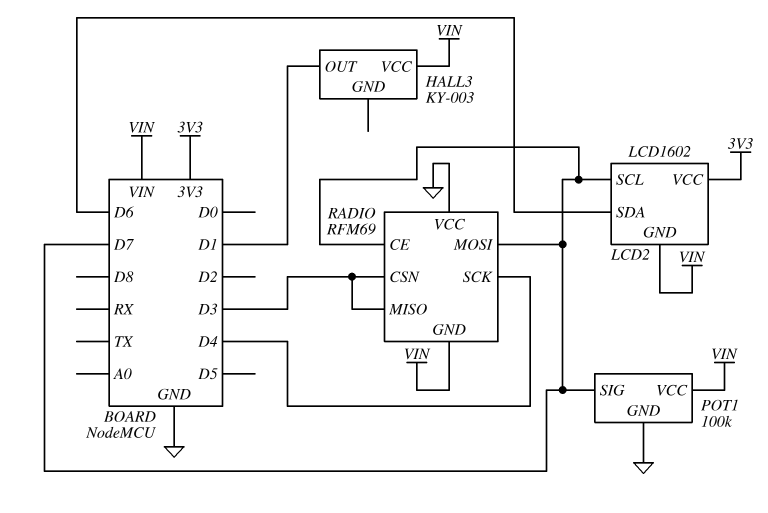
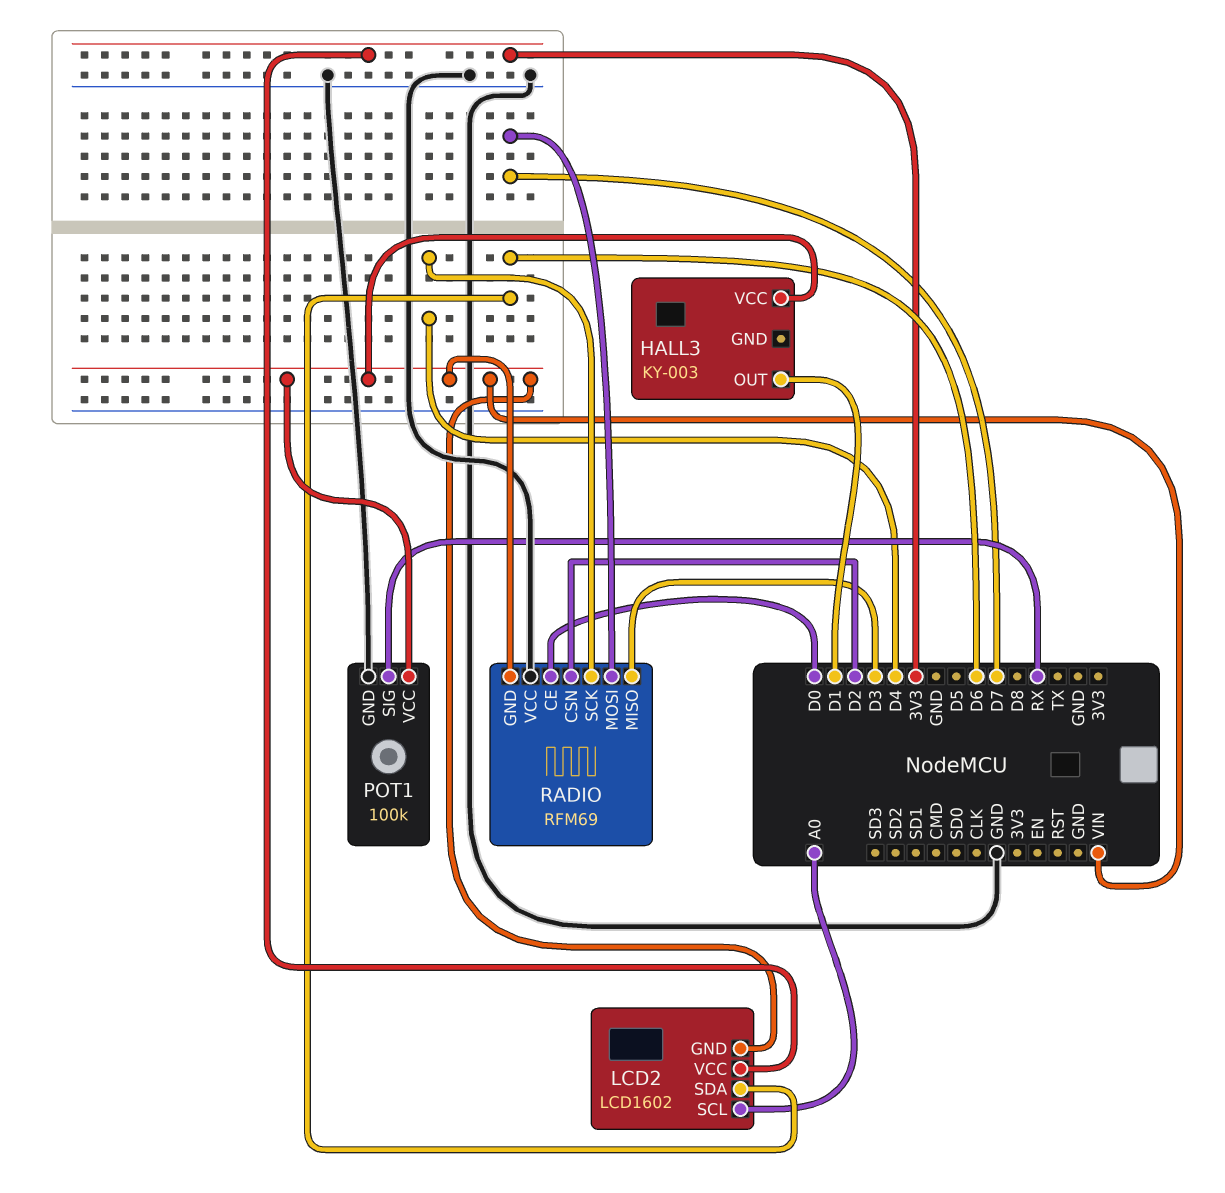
LCD2 pin SCL: D7 -> A0
POT1 pin SIG: D7 -> RX
RADIO pin CE: D7 -> D0
RADIO pin CSN: D3 -> D2

